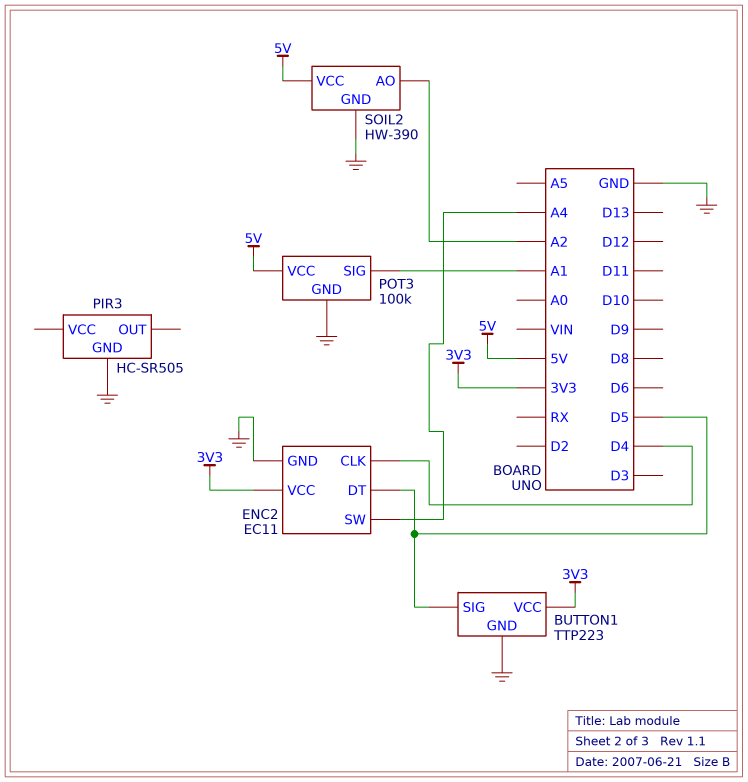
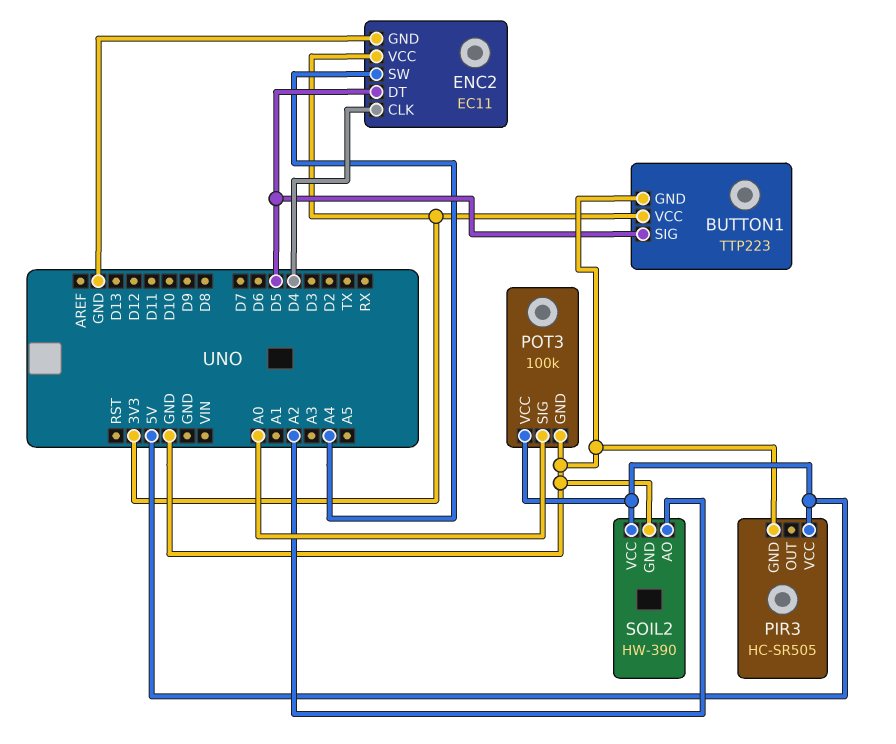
PIR3 pin VCC: none -> 5V
POT3 pin SIG: A1 -> A0

